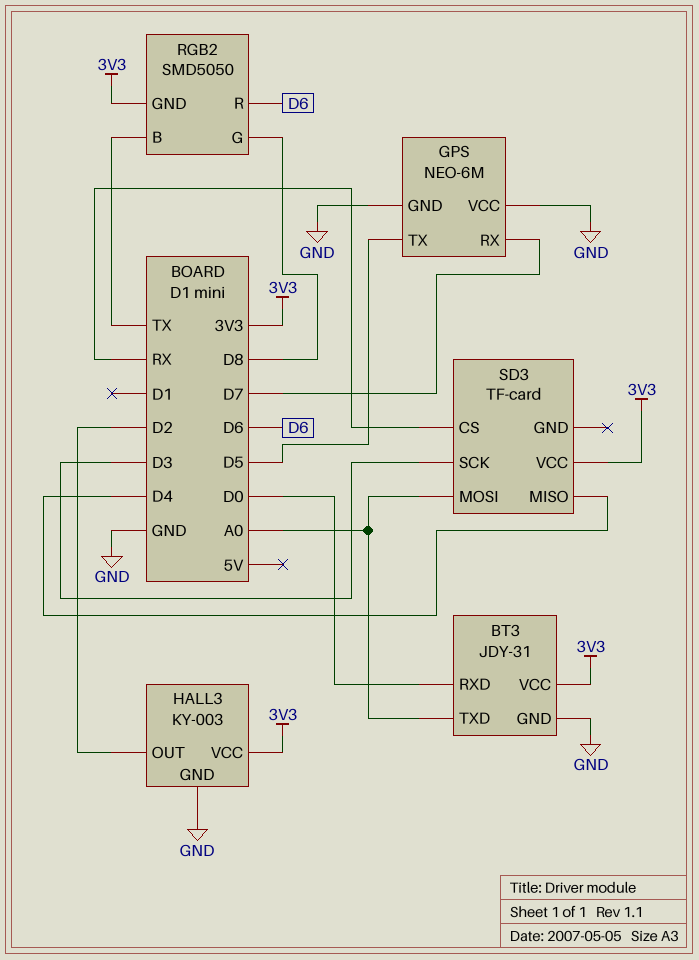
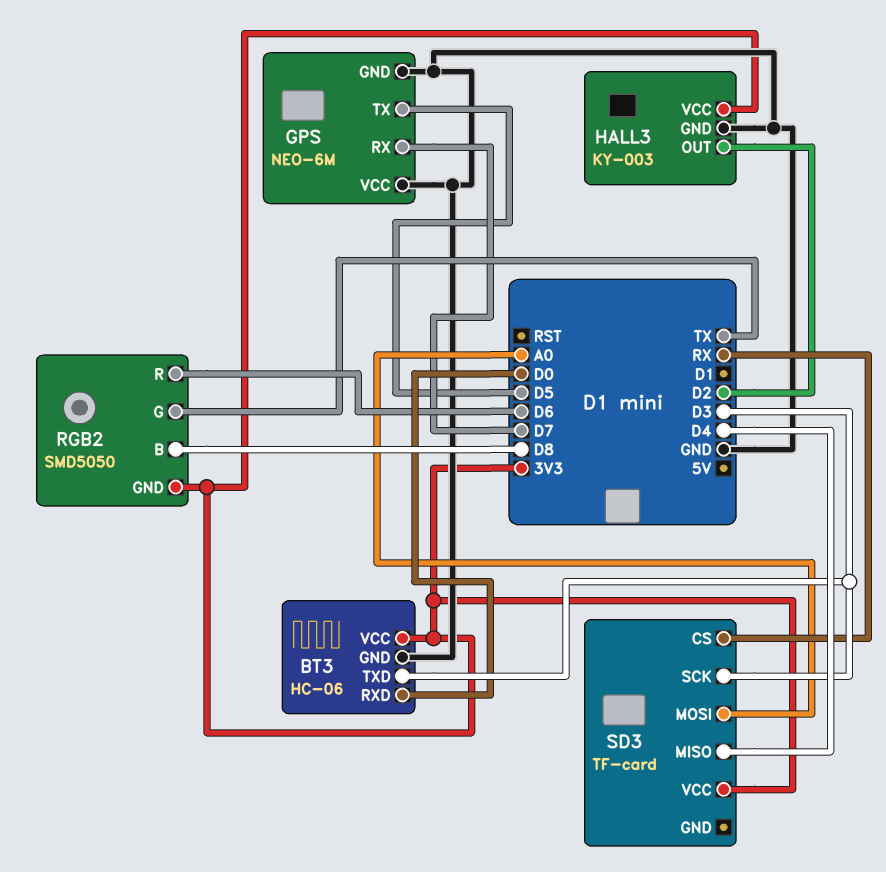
BT3: JDY-31 -> HC-06
BT3 pin TXD: A0 -> D3
RGB2 pin B: TX -> D8
RGB2 pin G: D8 -> TX

